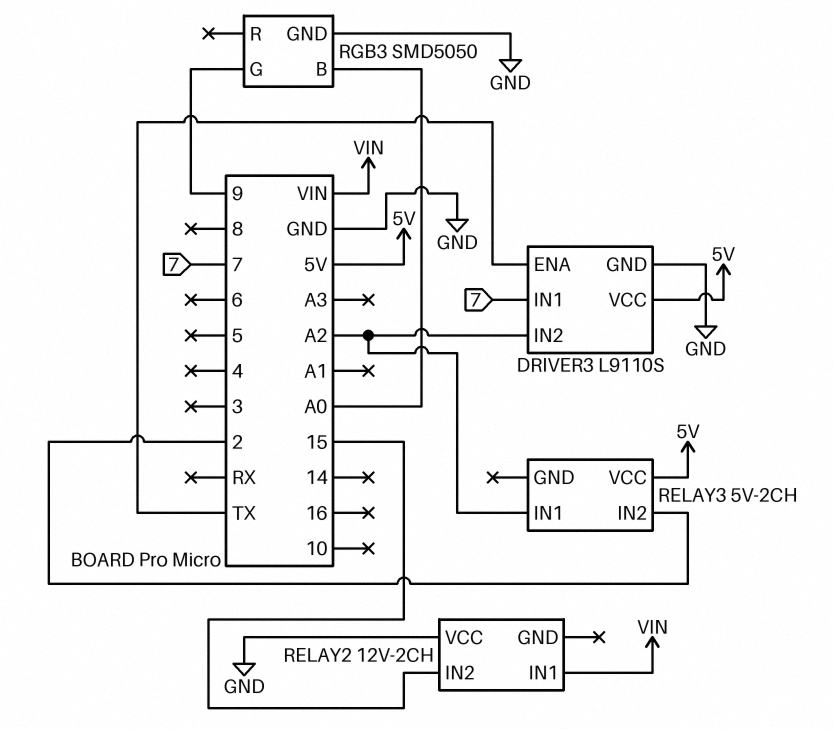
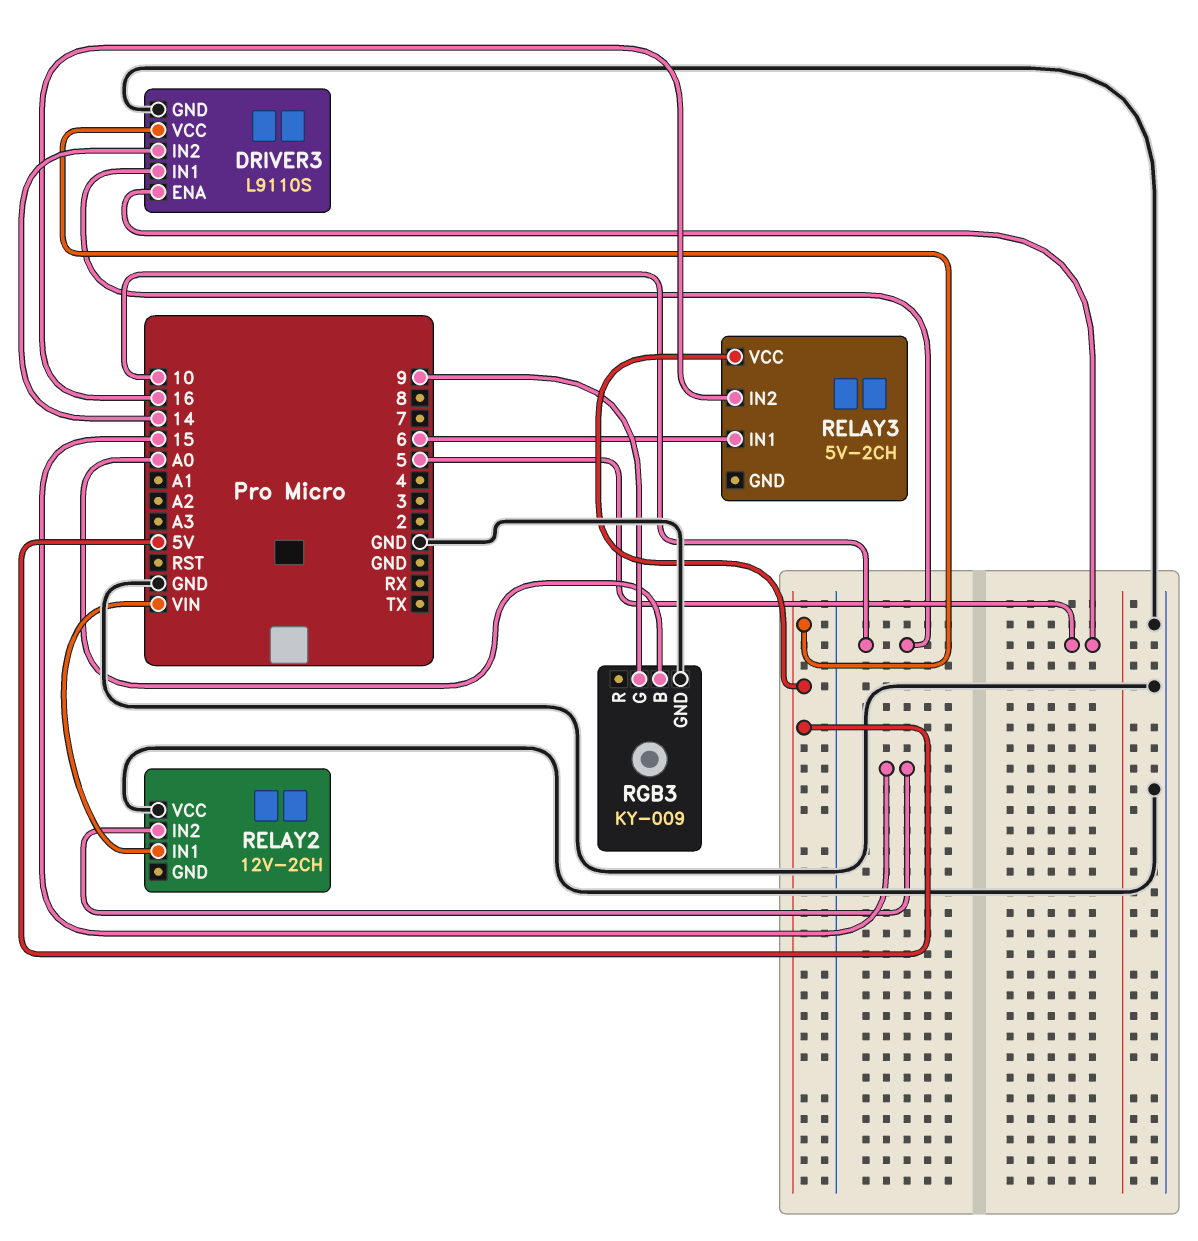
DRIVER3 pin ENA: TX -> 5
DRIVER3 pin IN1: 7 -> 10
DRIVER3 pin IN2: A2 -> 14
RELAY3 pin IN1: A2 -> 6
RELAY3 pin IN2: 2 -> 16
RGB3: SMD5050 -> KY-009

